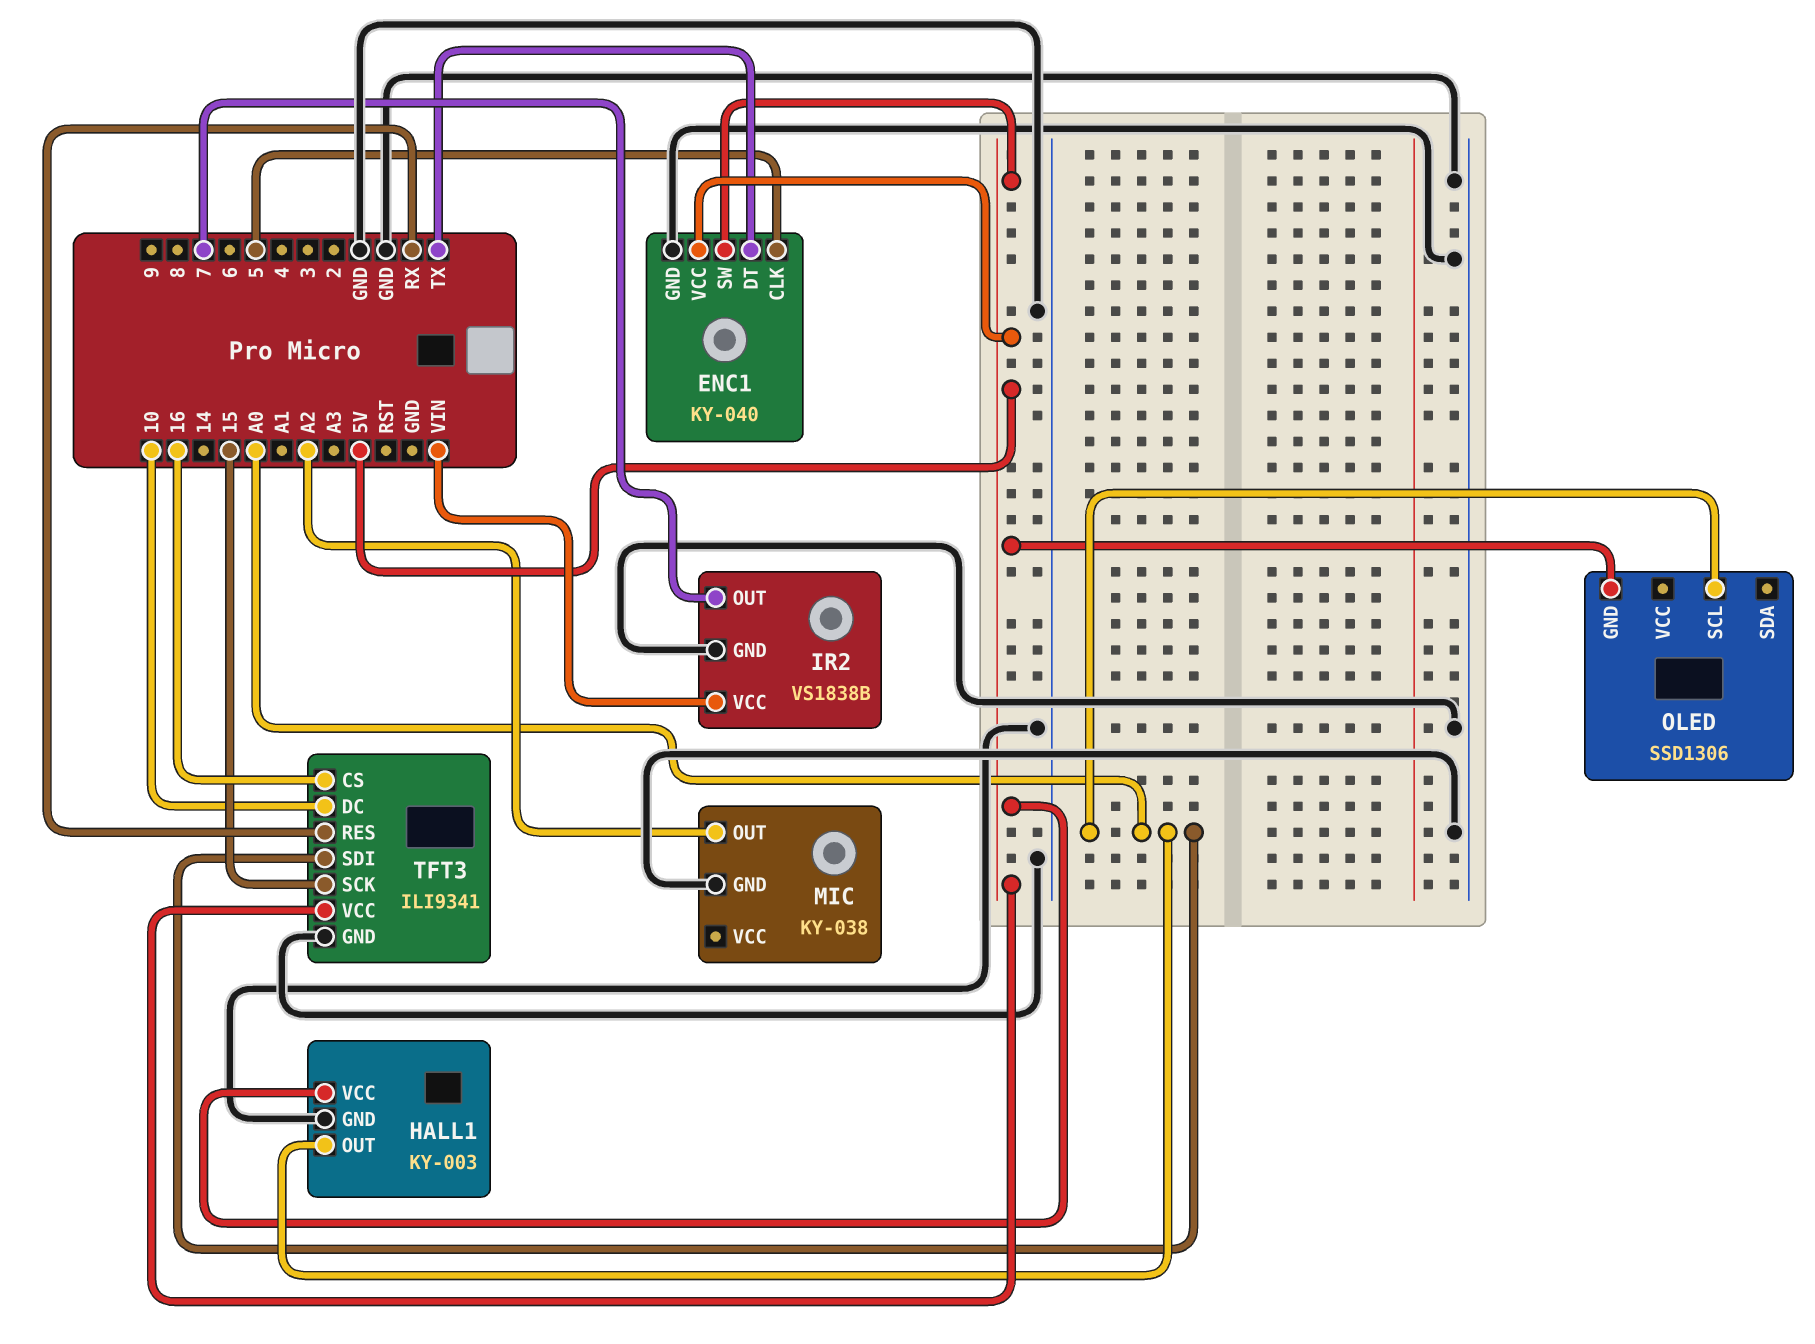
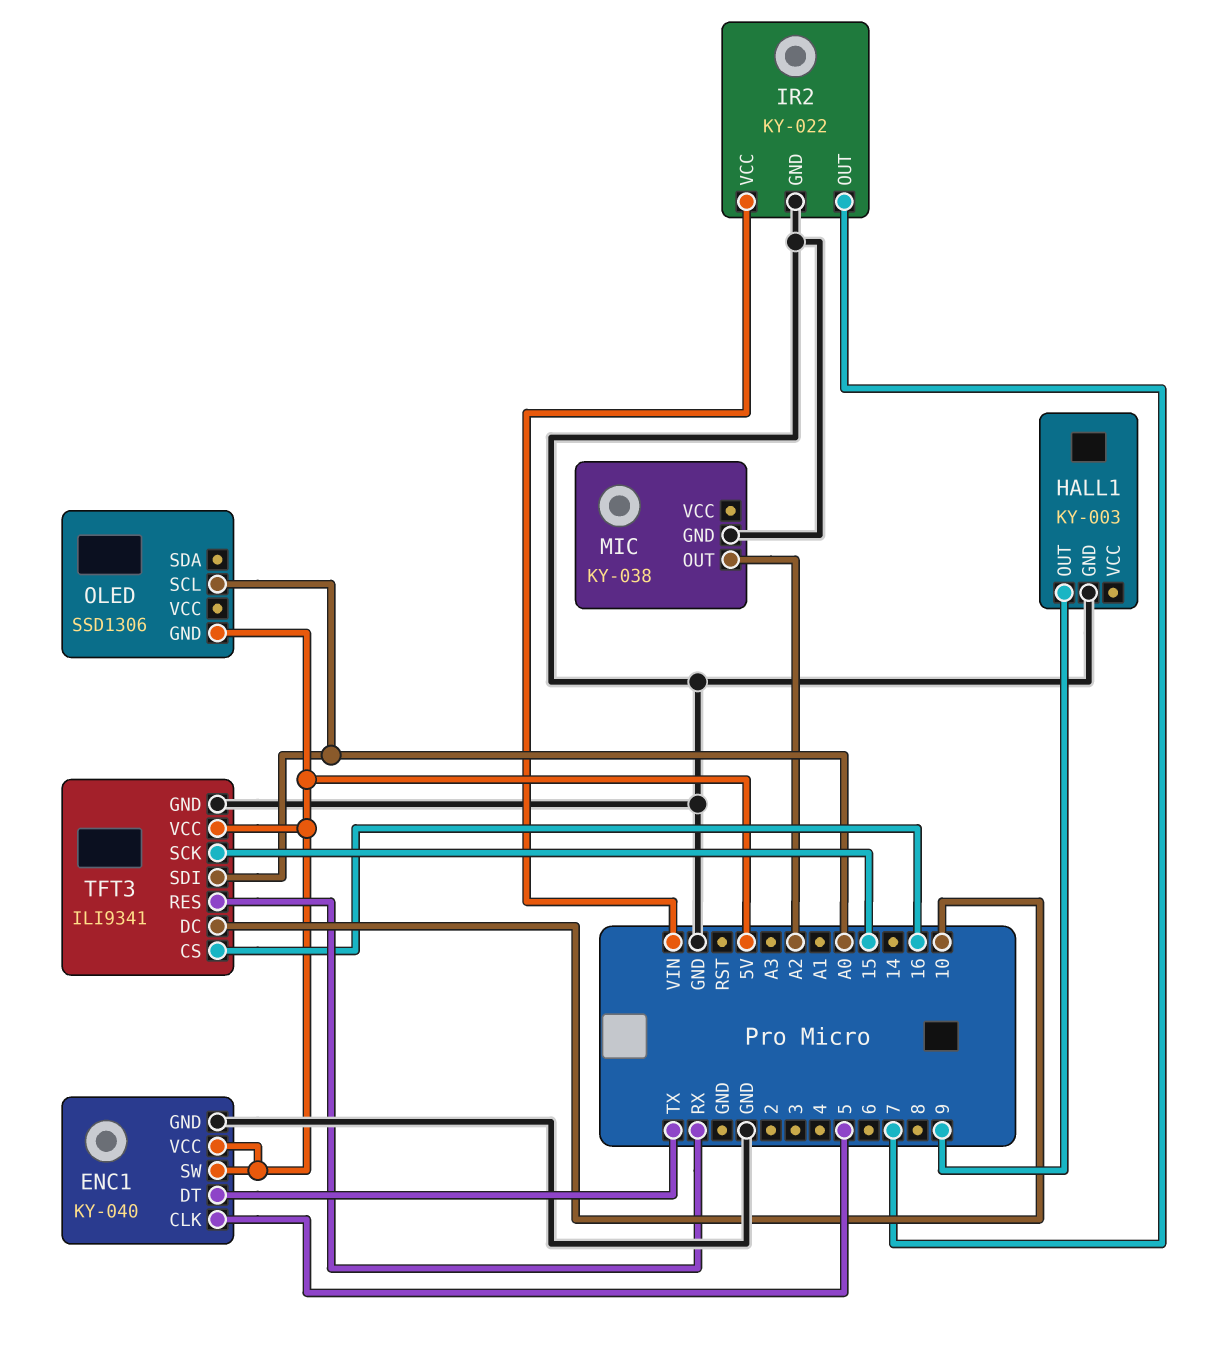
HALL1 pin OUT: A0 -> 9
HALL1 pin VCC: 5V -> none
IR2: VS1838B -> KY-022

